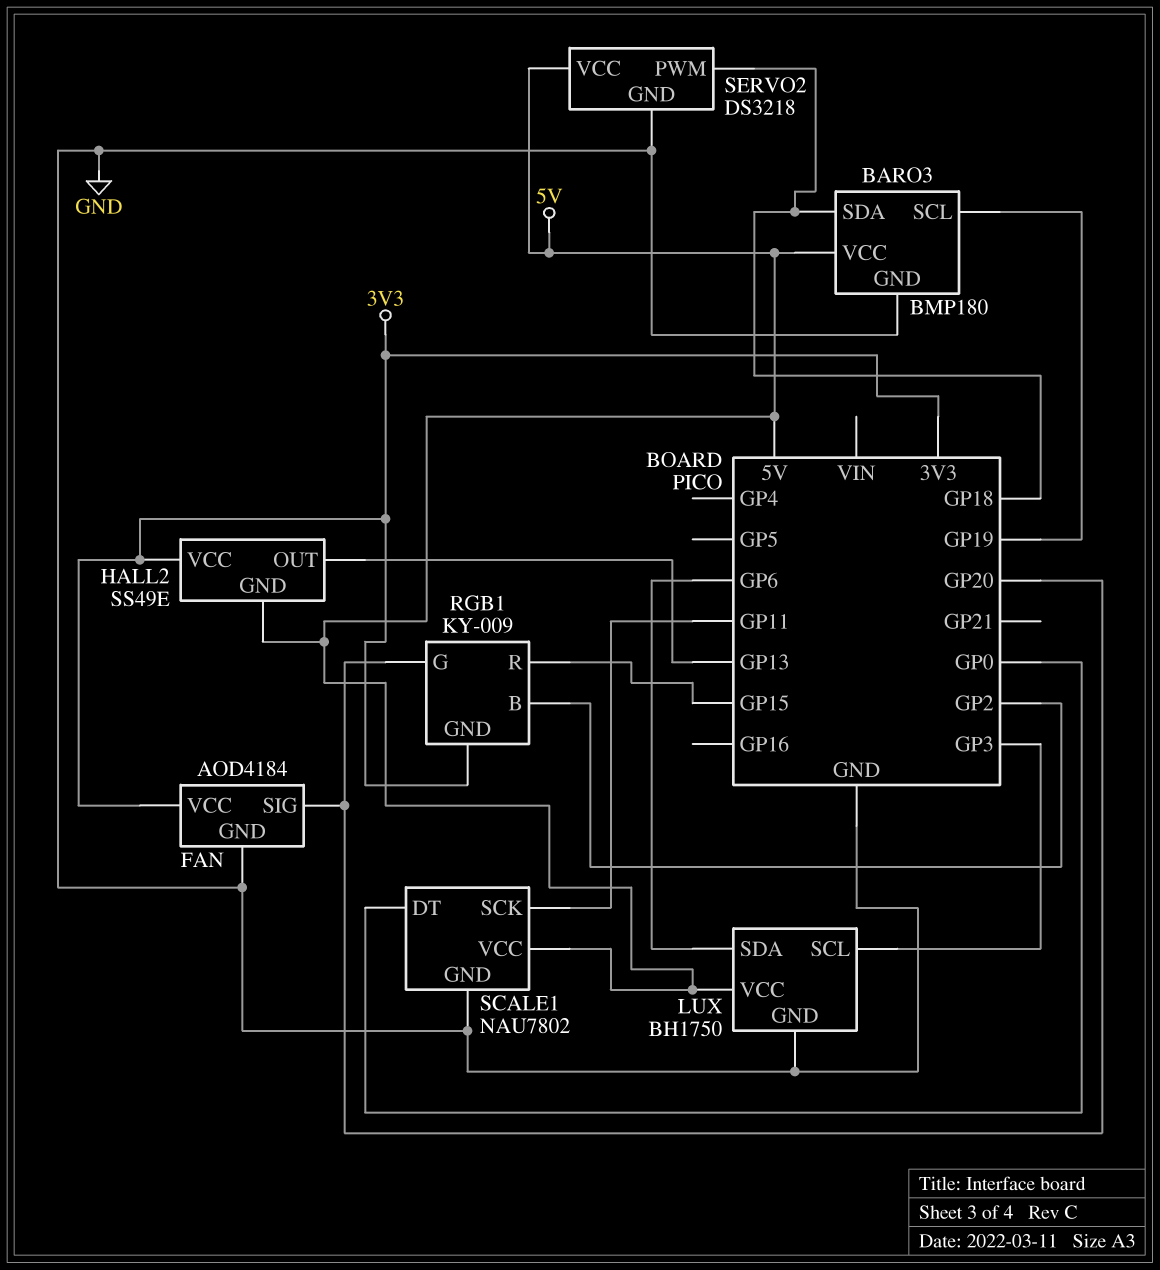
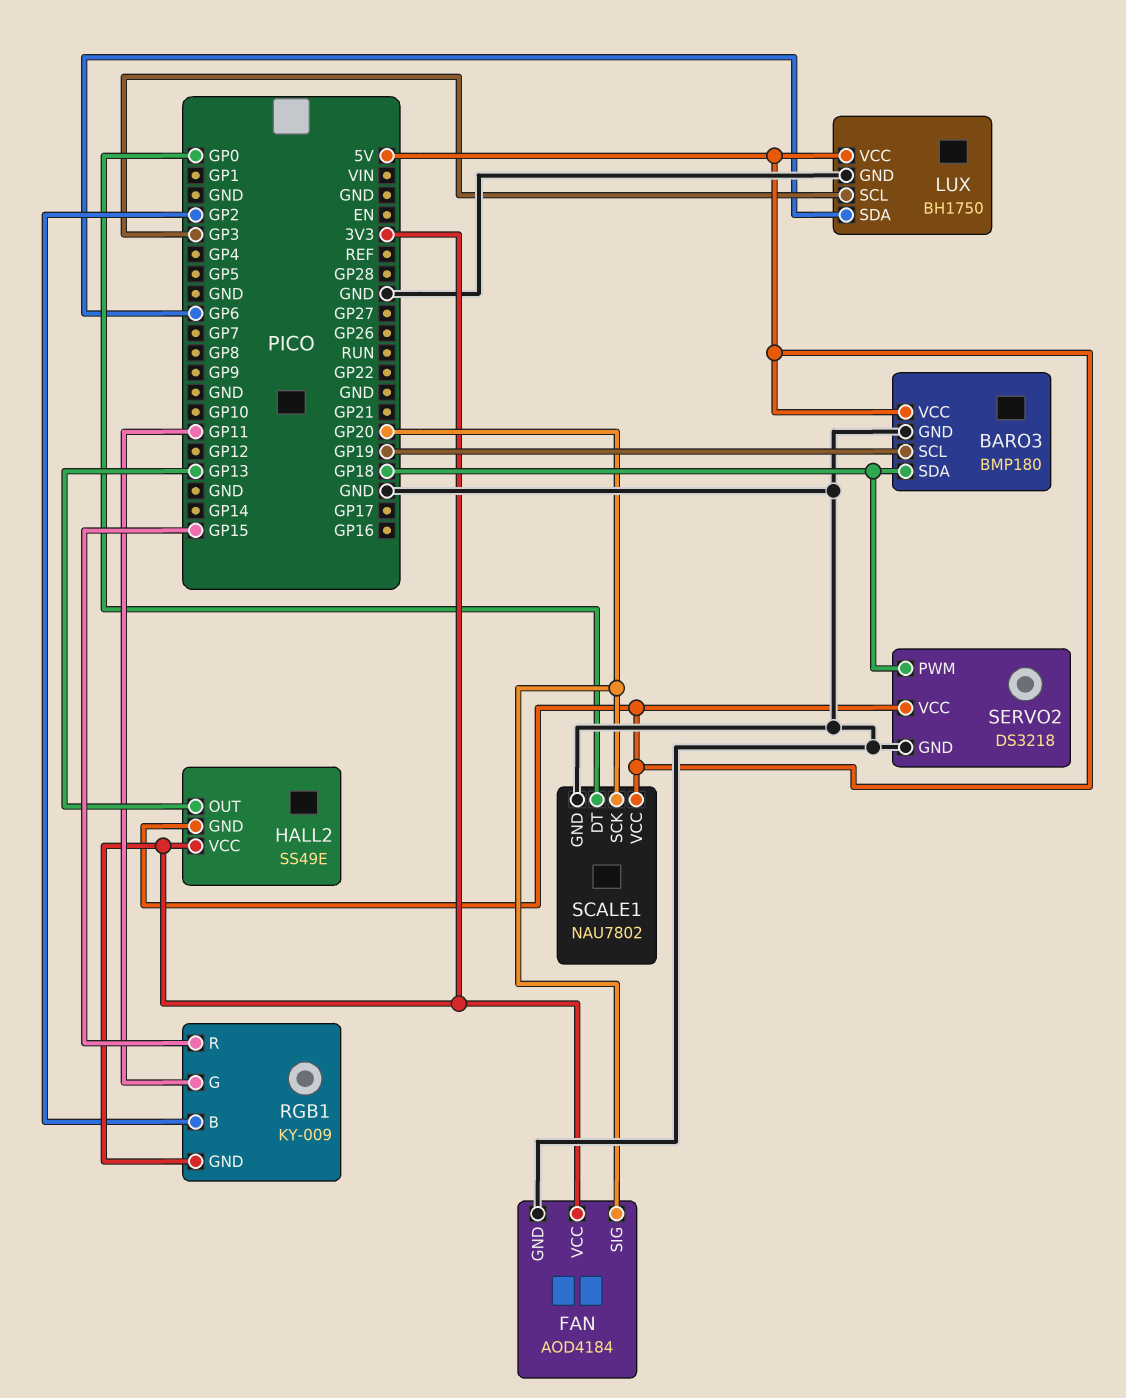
RGB1 pin G: GP20 -> GP11
SCALE1 pin SCK: GP11 -> GP20

